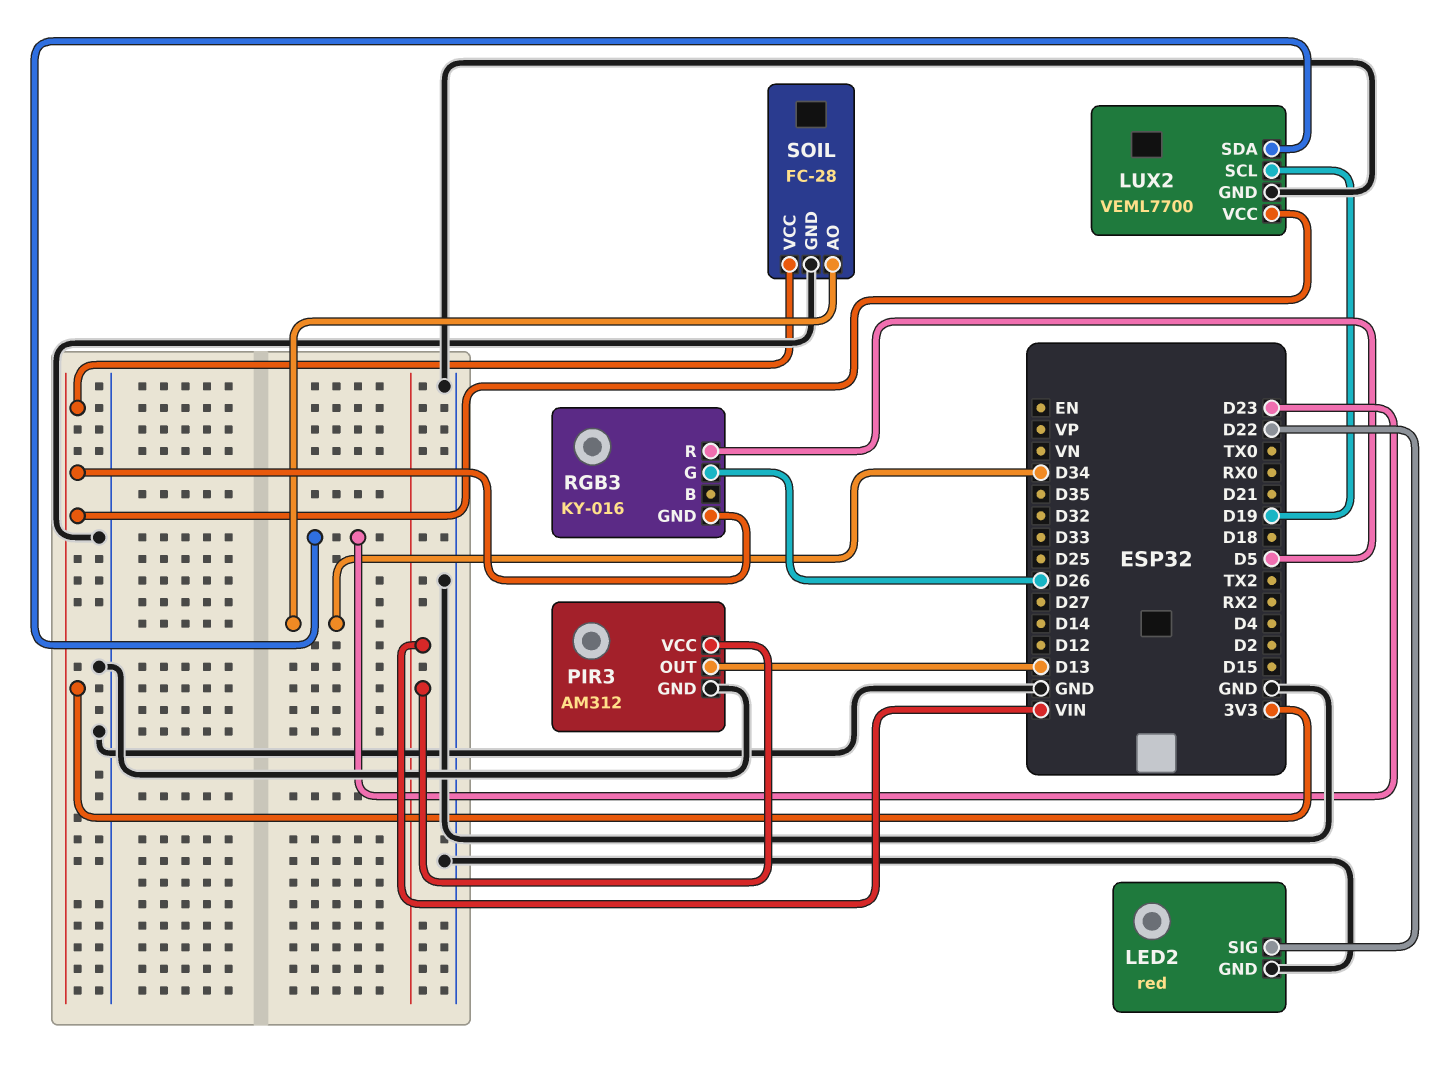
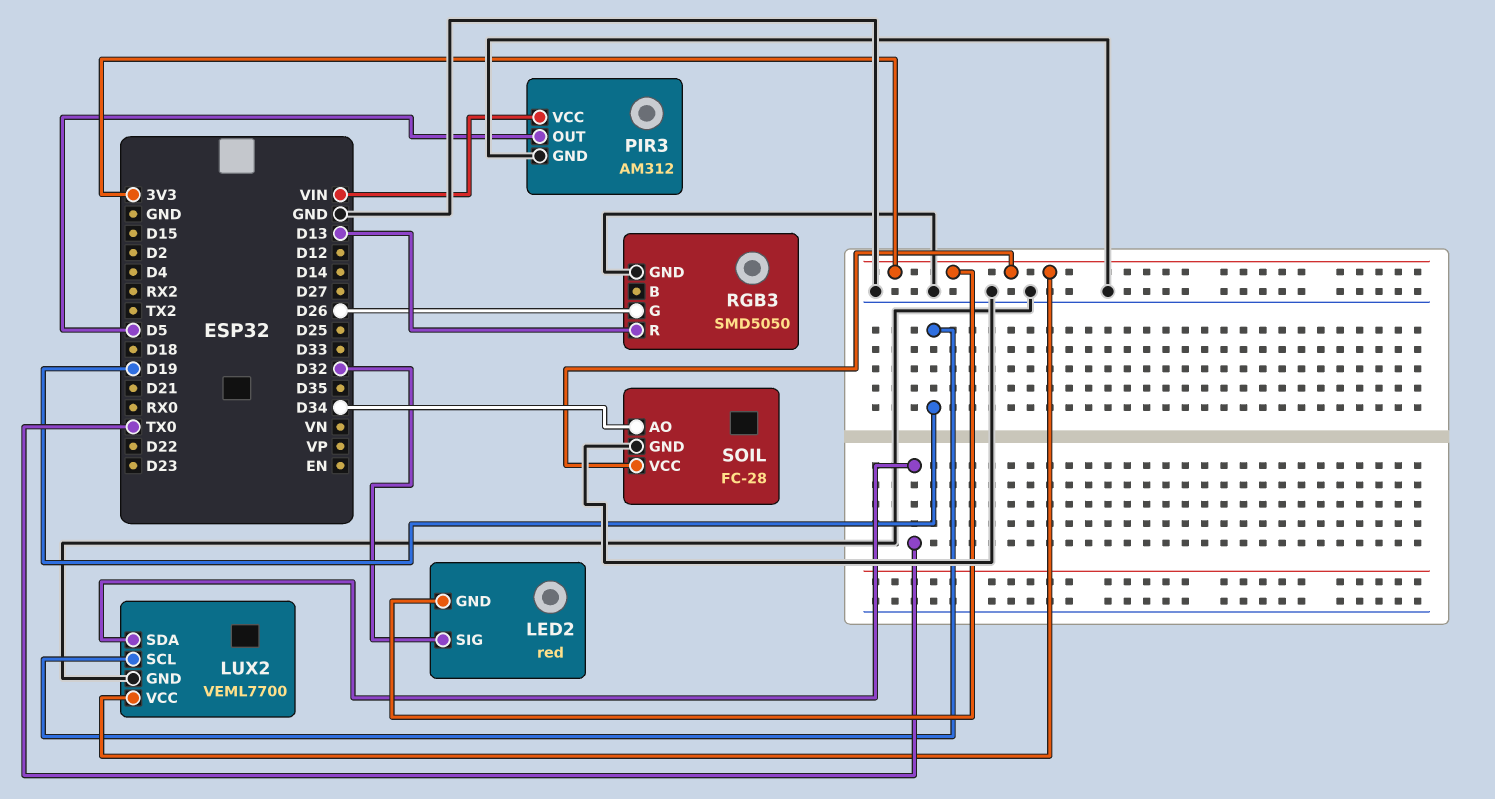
LED2 pin GND: GND -> 3V3
LED2 pin SIG: D22 -> D32
LUX2 pin SDA: D23 -> TX0
PIR3 pin OUT: D13 -> D5
RGB3: KY-016 -> SMD5050
RGB3 pin GND: 3V3 -> GND
RGB3 pin R: D5 -> D13

